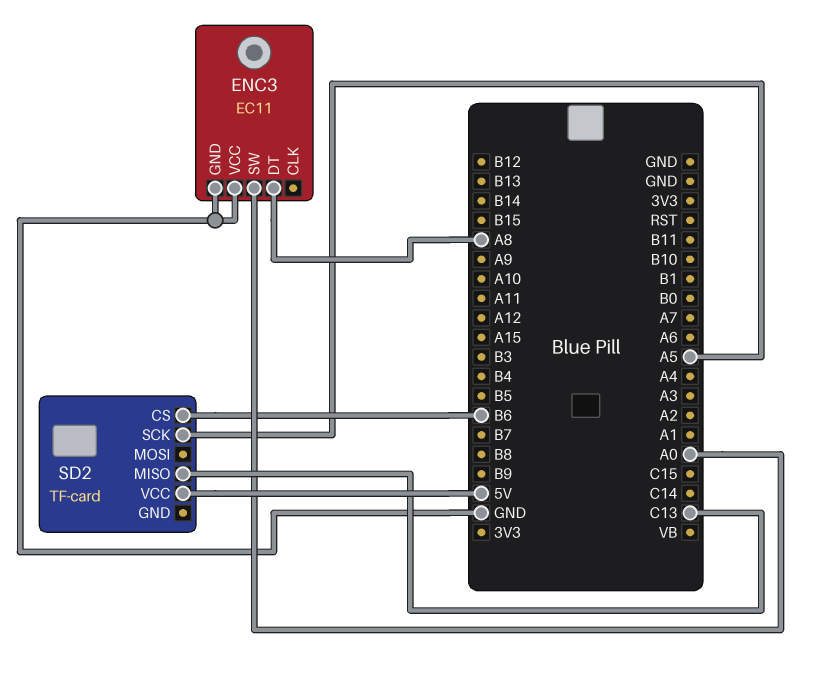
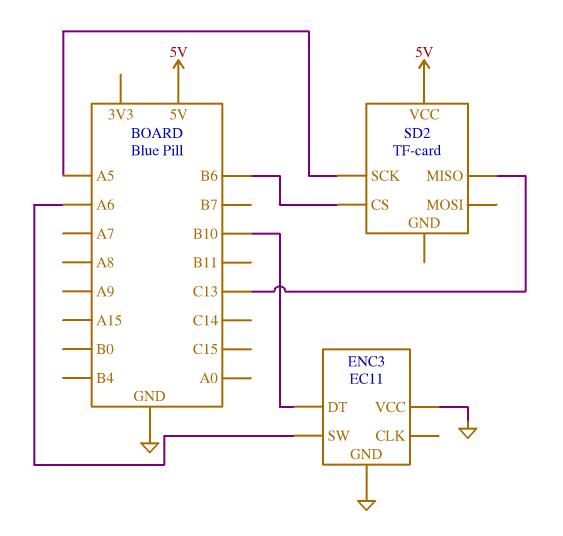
ENC3 pin DT: A8 -> B10
ENC3 pin SW: A0 -> A6

